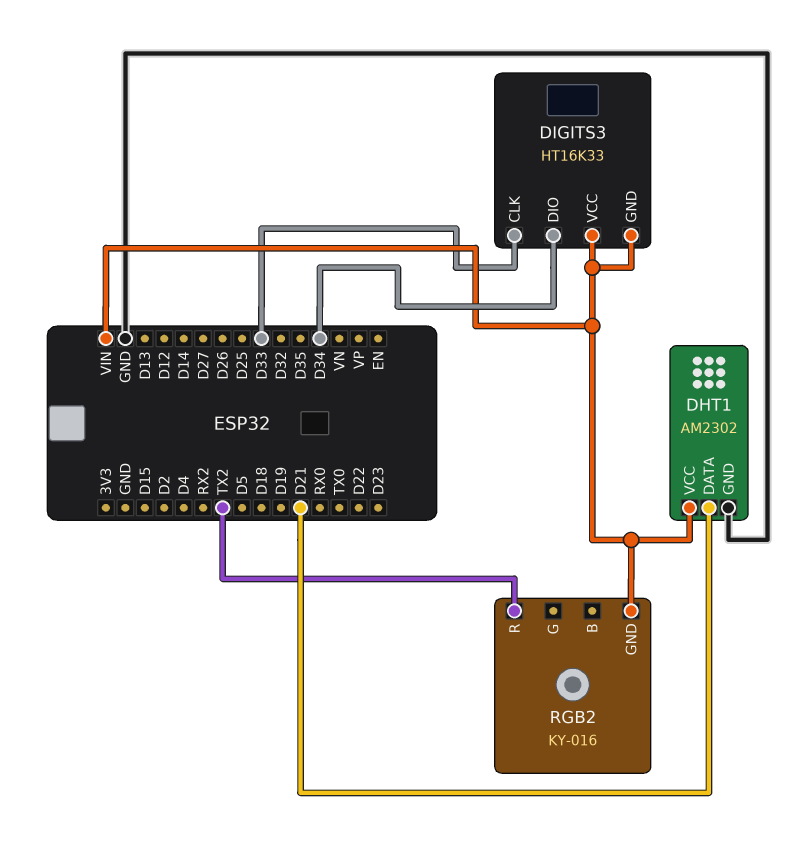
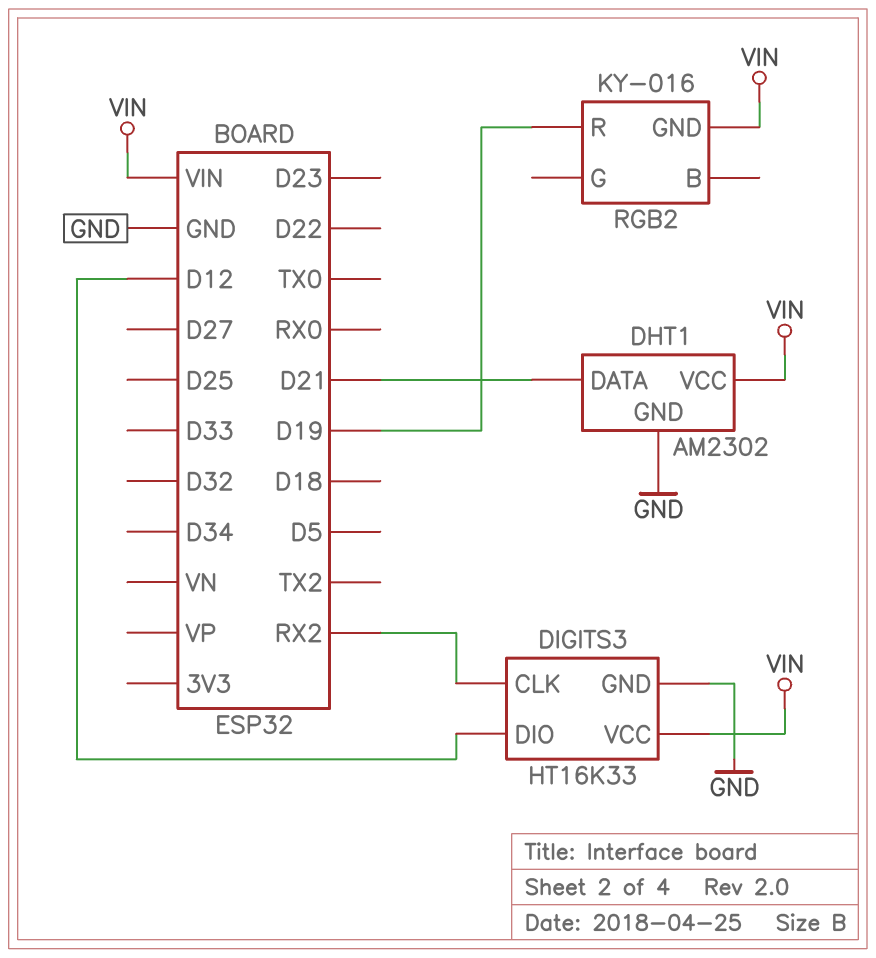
DIGITS3 pin CLK: D33 -> RX2
DIGITS3 pin DIO: D34 -> D12
DIGITS3 pin GND: VIN -> GND
RGB2 pin R: TX2 -> D19

